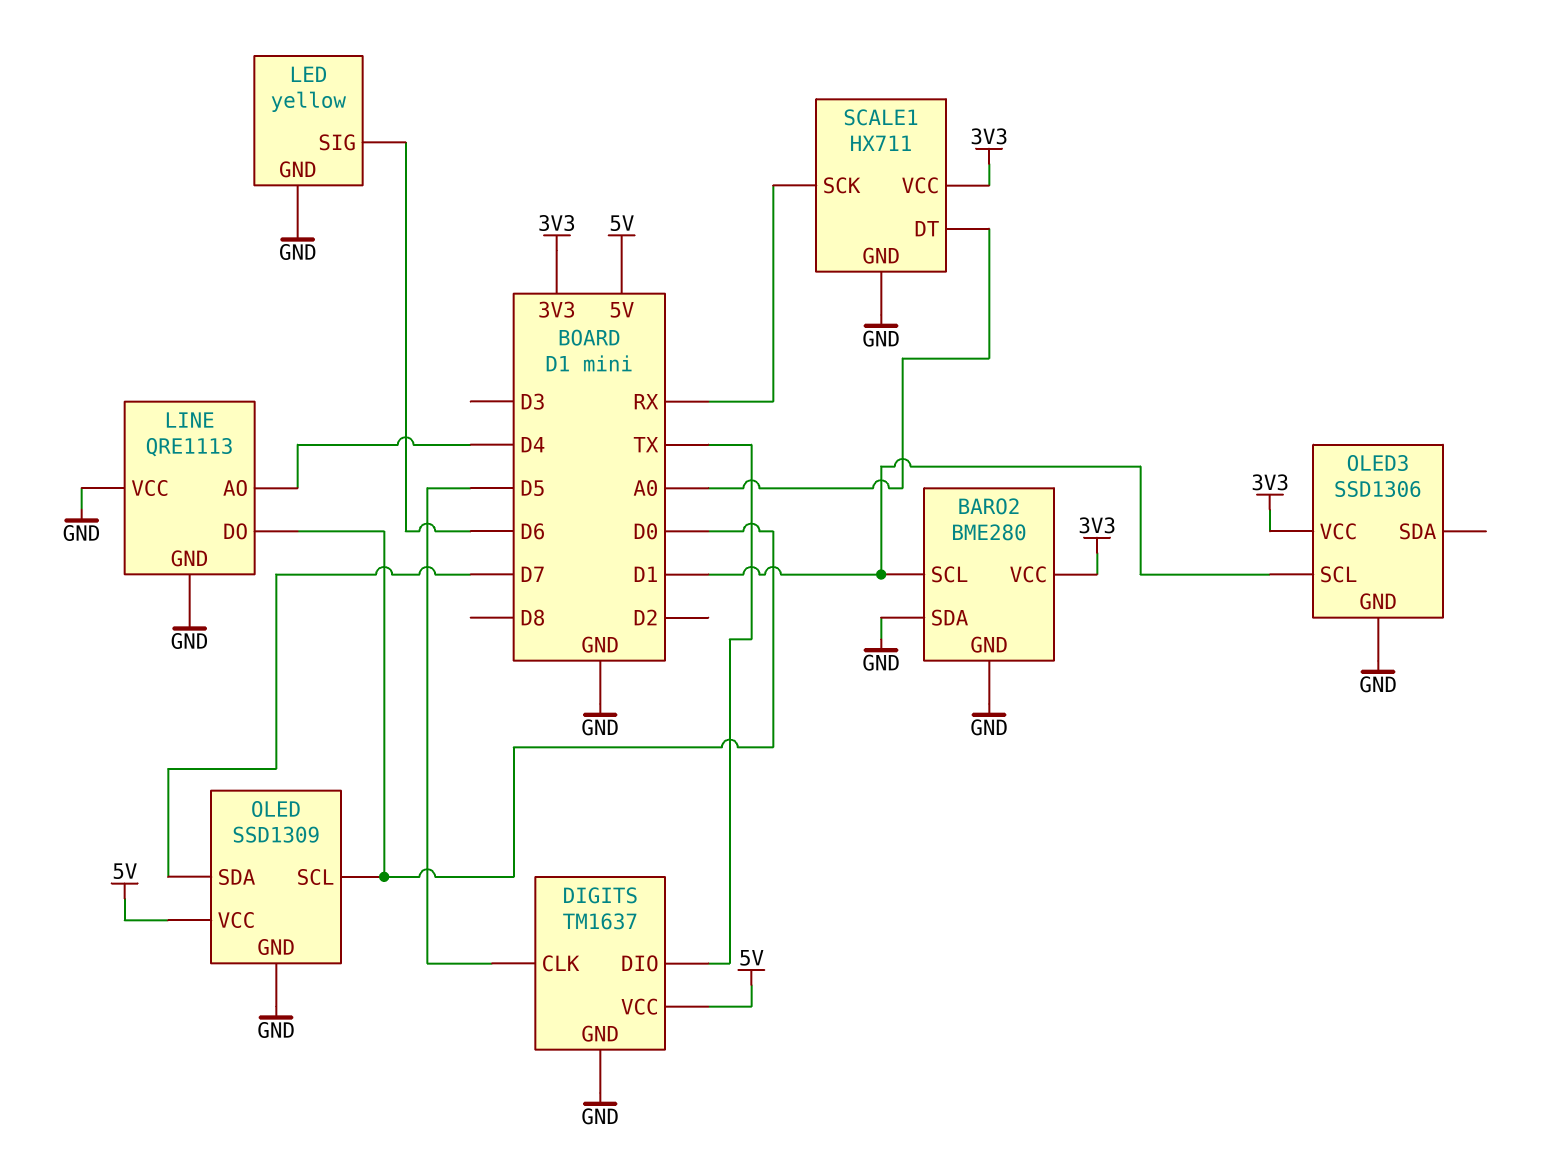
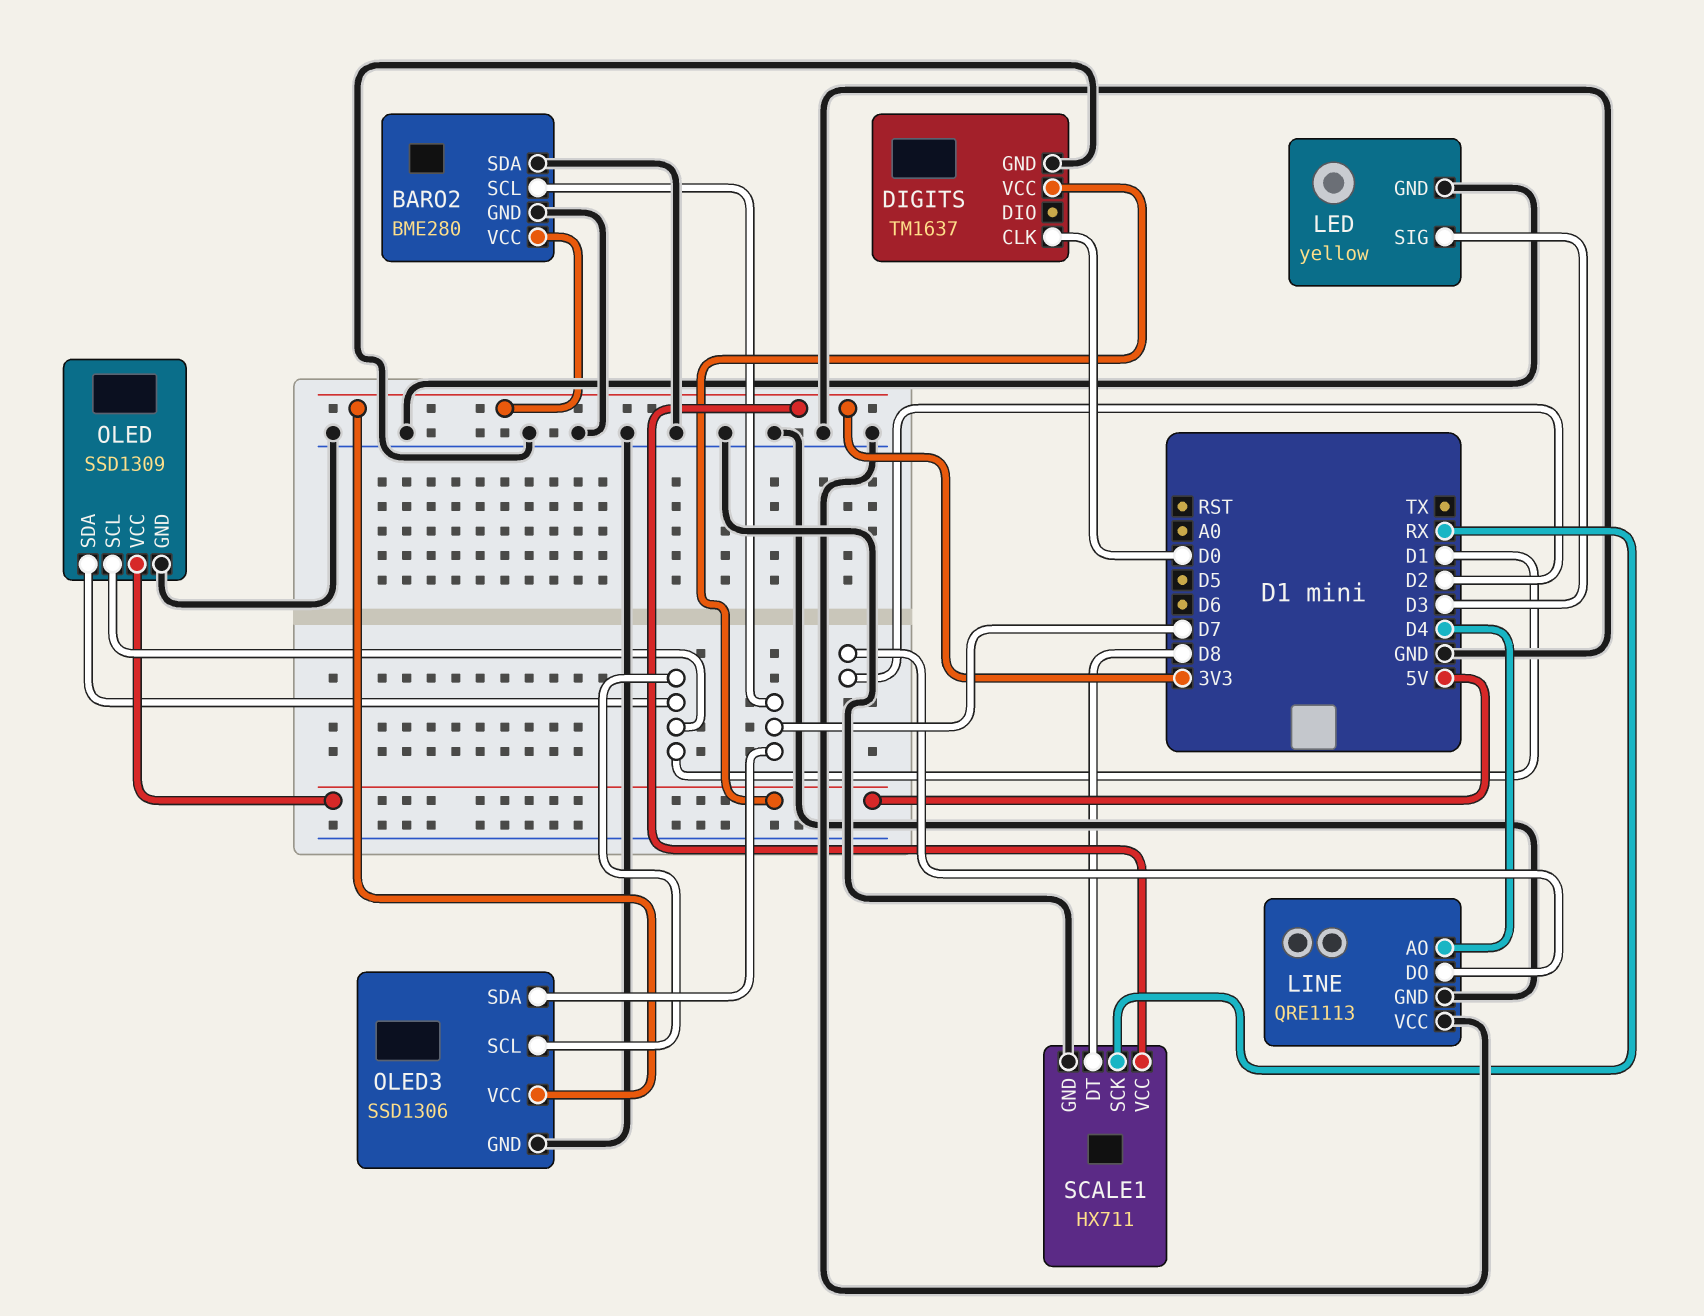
BARO2 pin SCL: D1 -> D7
DIGITS pin CLK: D5 -> D0
DIGITS pin DIO: TX -> none
LED pin SIG: D6 -> D3
LINE pin DO: D0 -> D2
OLED pin SCL: D0 -> D1
OLED pin SDA: D7 -> D1
OLED3 pin SDA: none -> D7
SCALE1 pin DT: A0 -> D8

